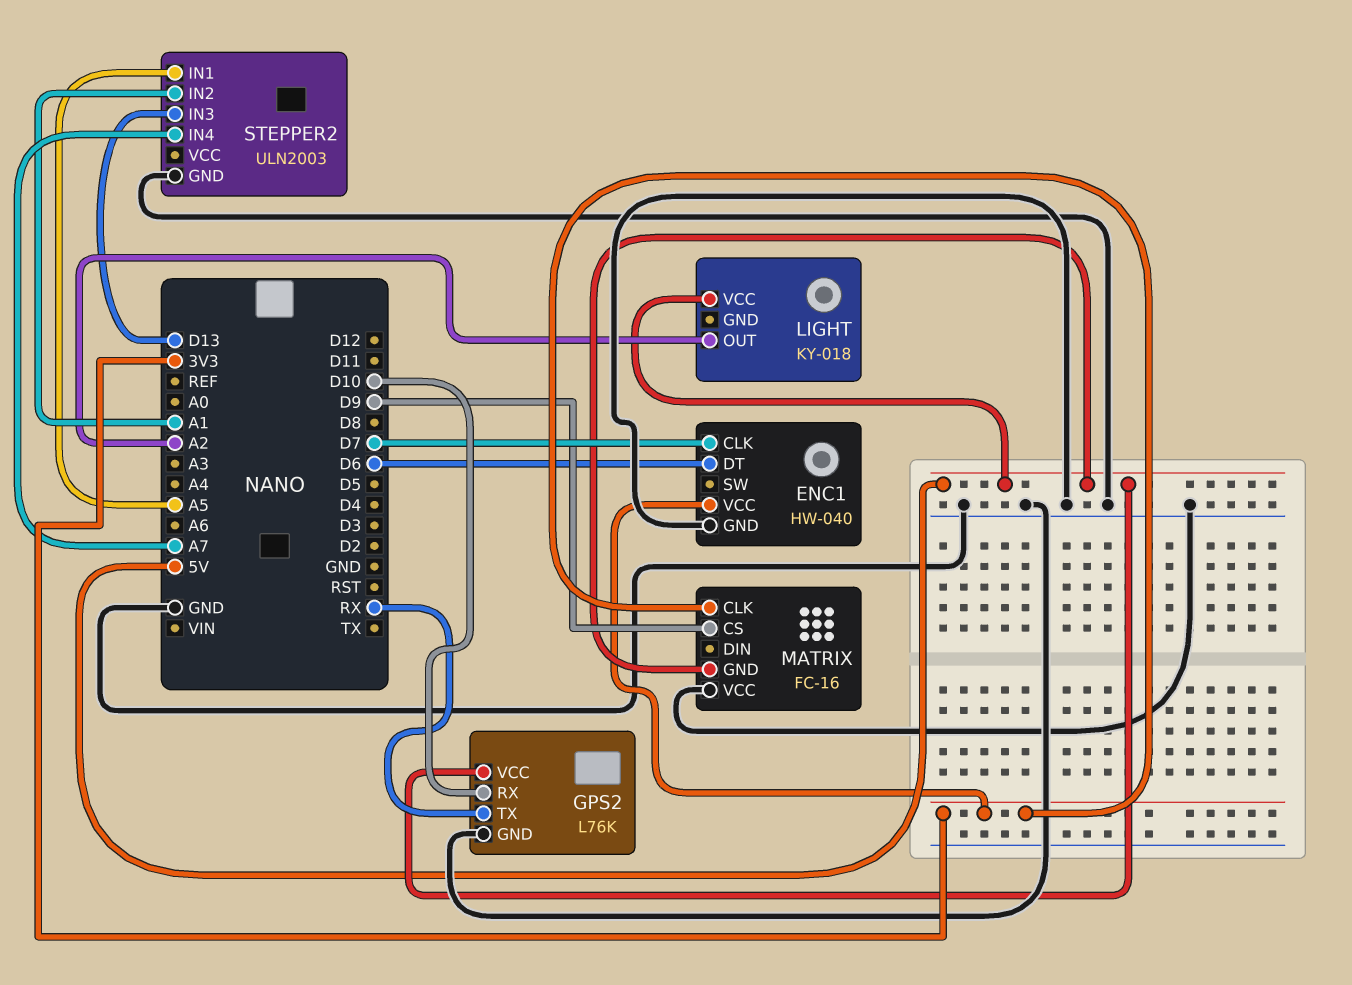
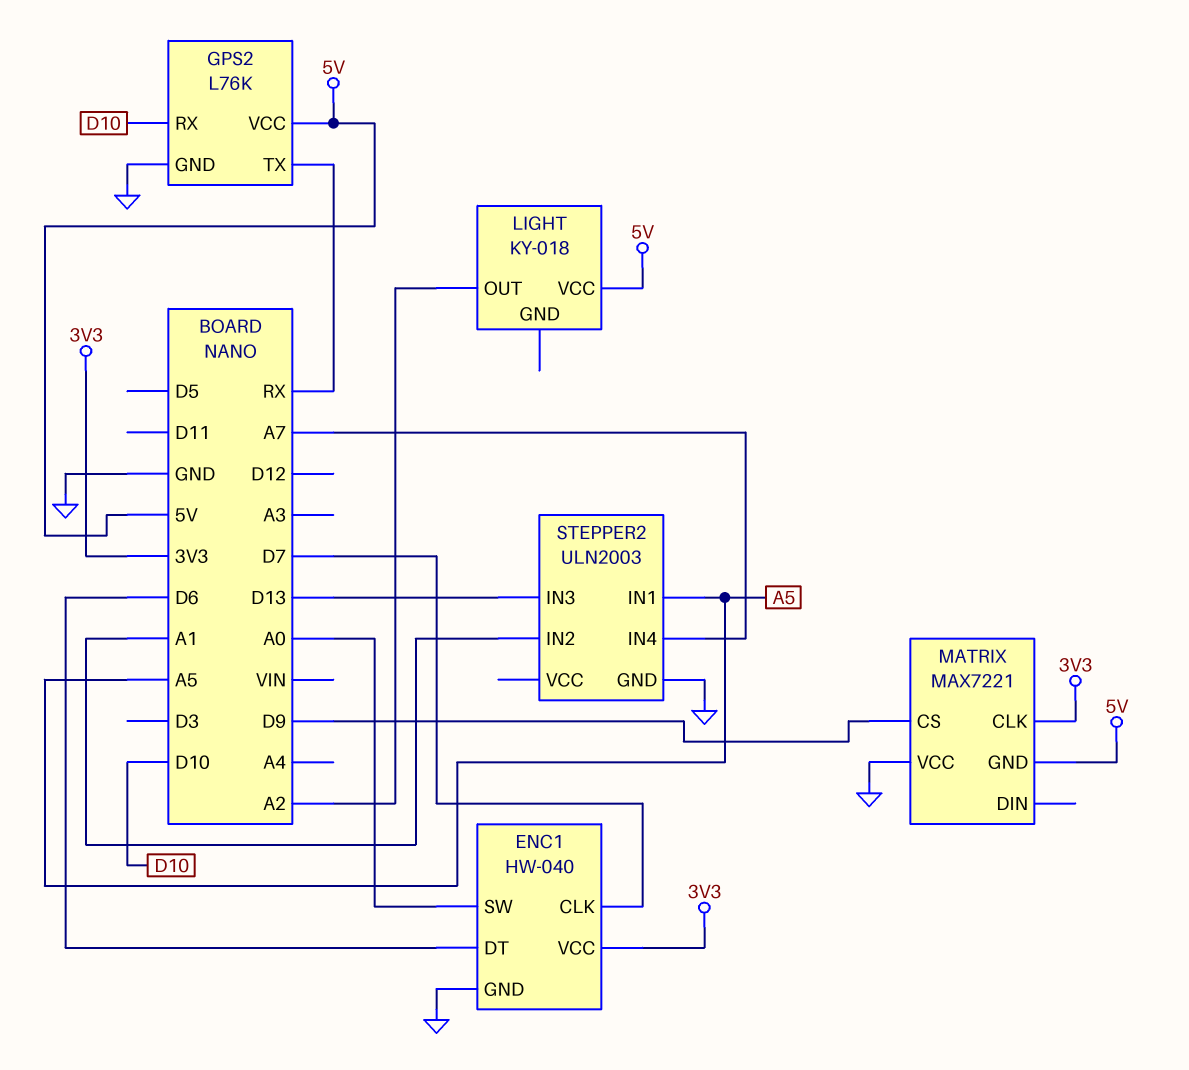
ENC1 pin SW: none -> A0
MATRIX: FC-16 -> MAX7221

